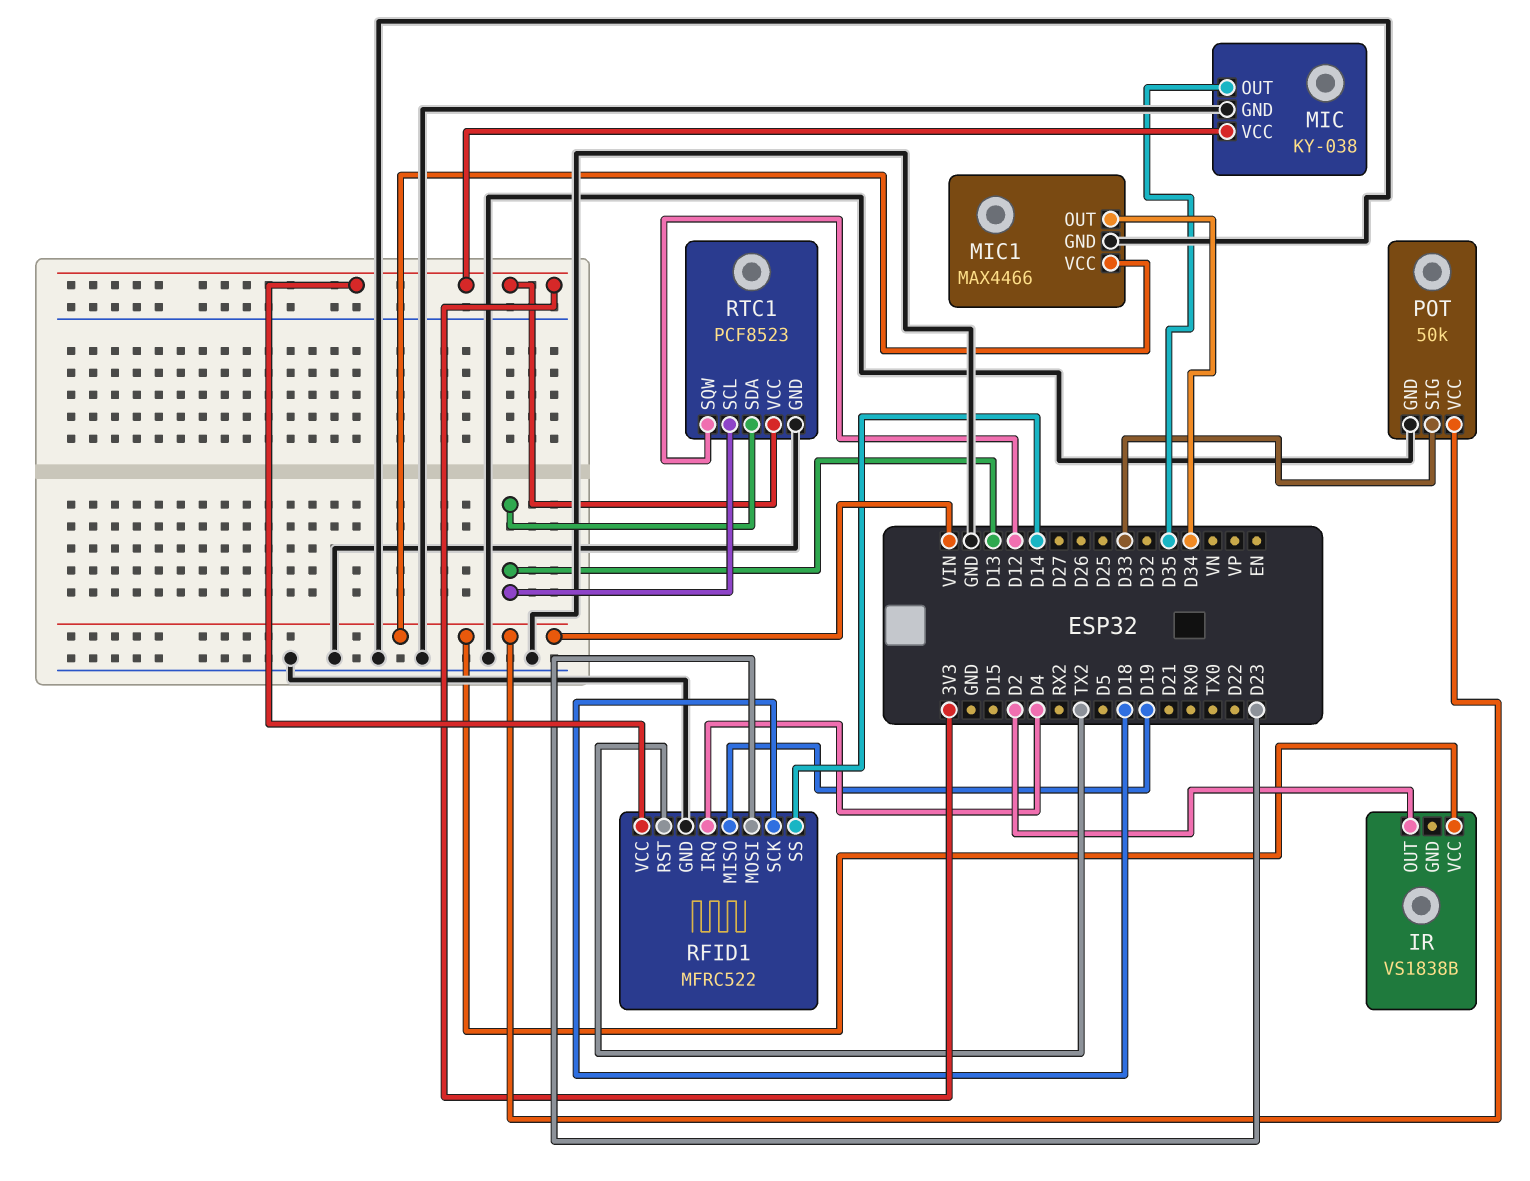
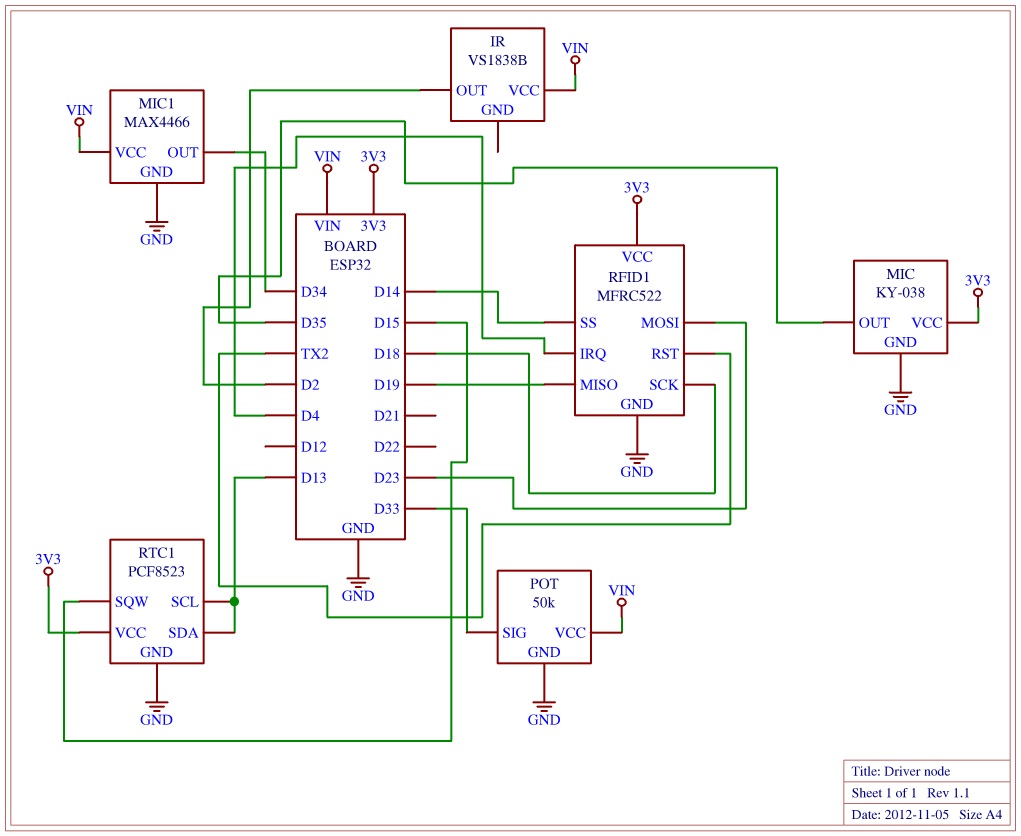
RTC1 pin SQW: D12 -> D15

